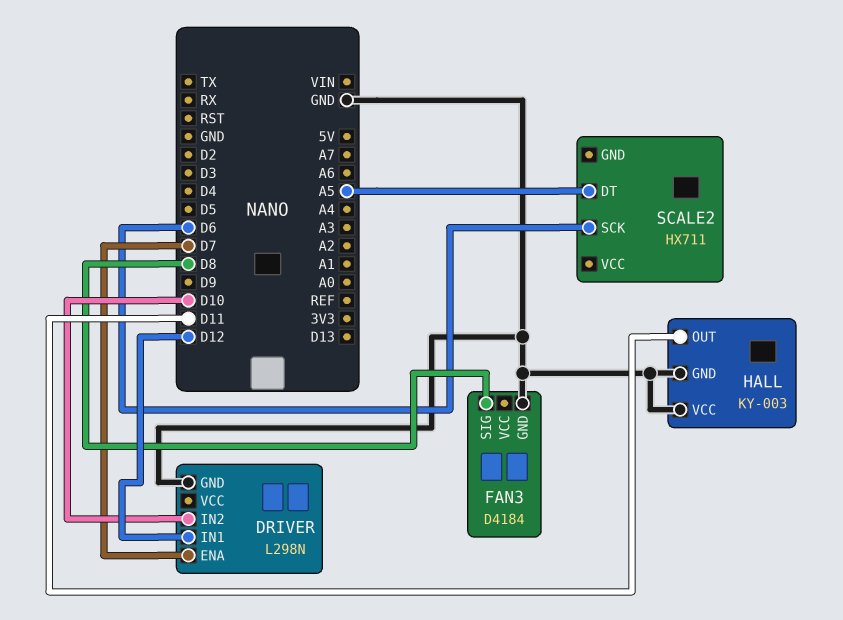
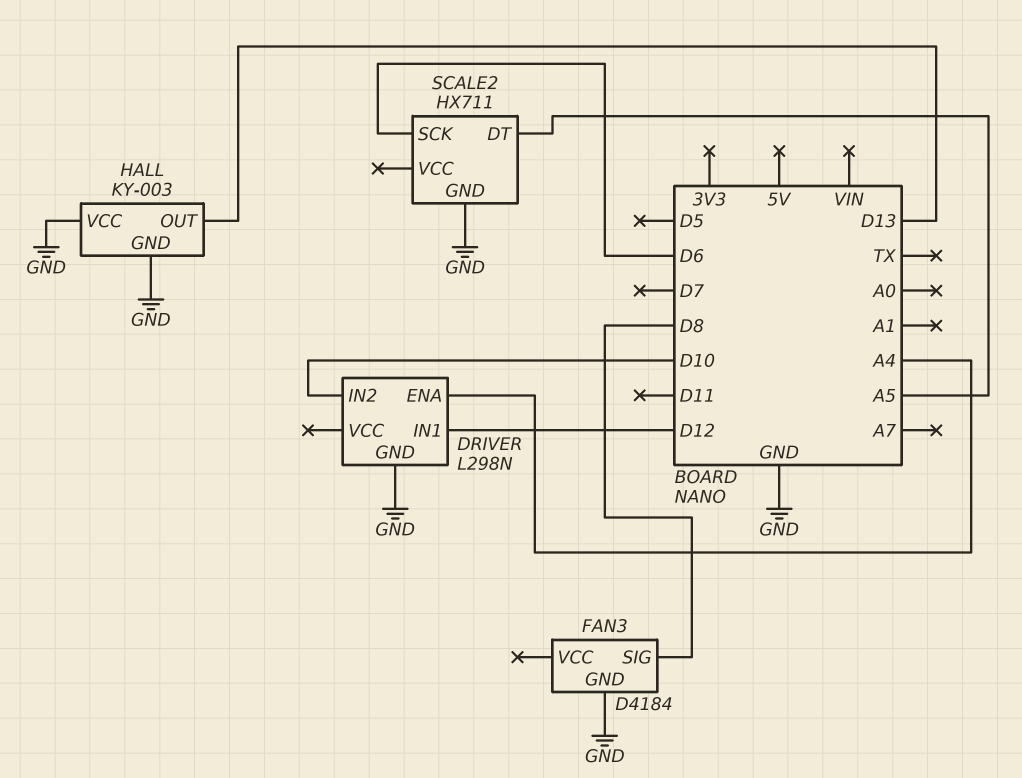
DRIVER pin ENA: D7 -> A4
HALL pin OUT: D11 -> D13
SCALE2 pin GND: none -> GND

